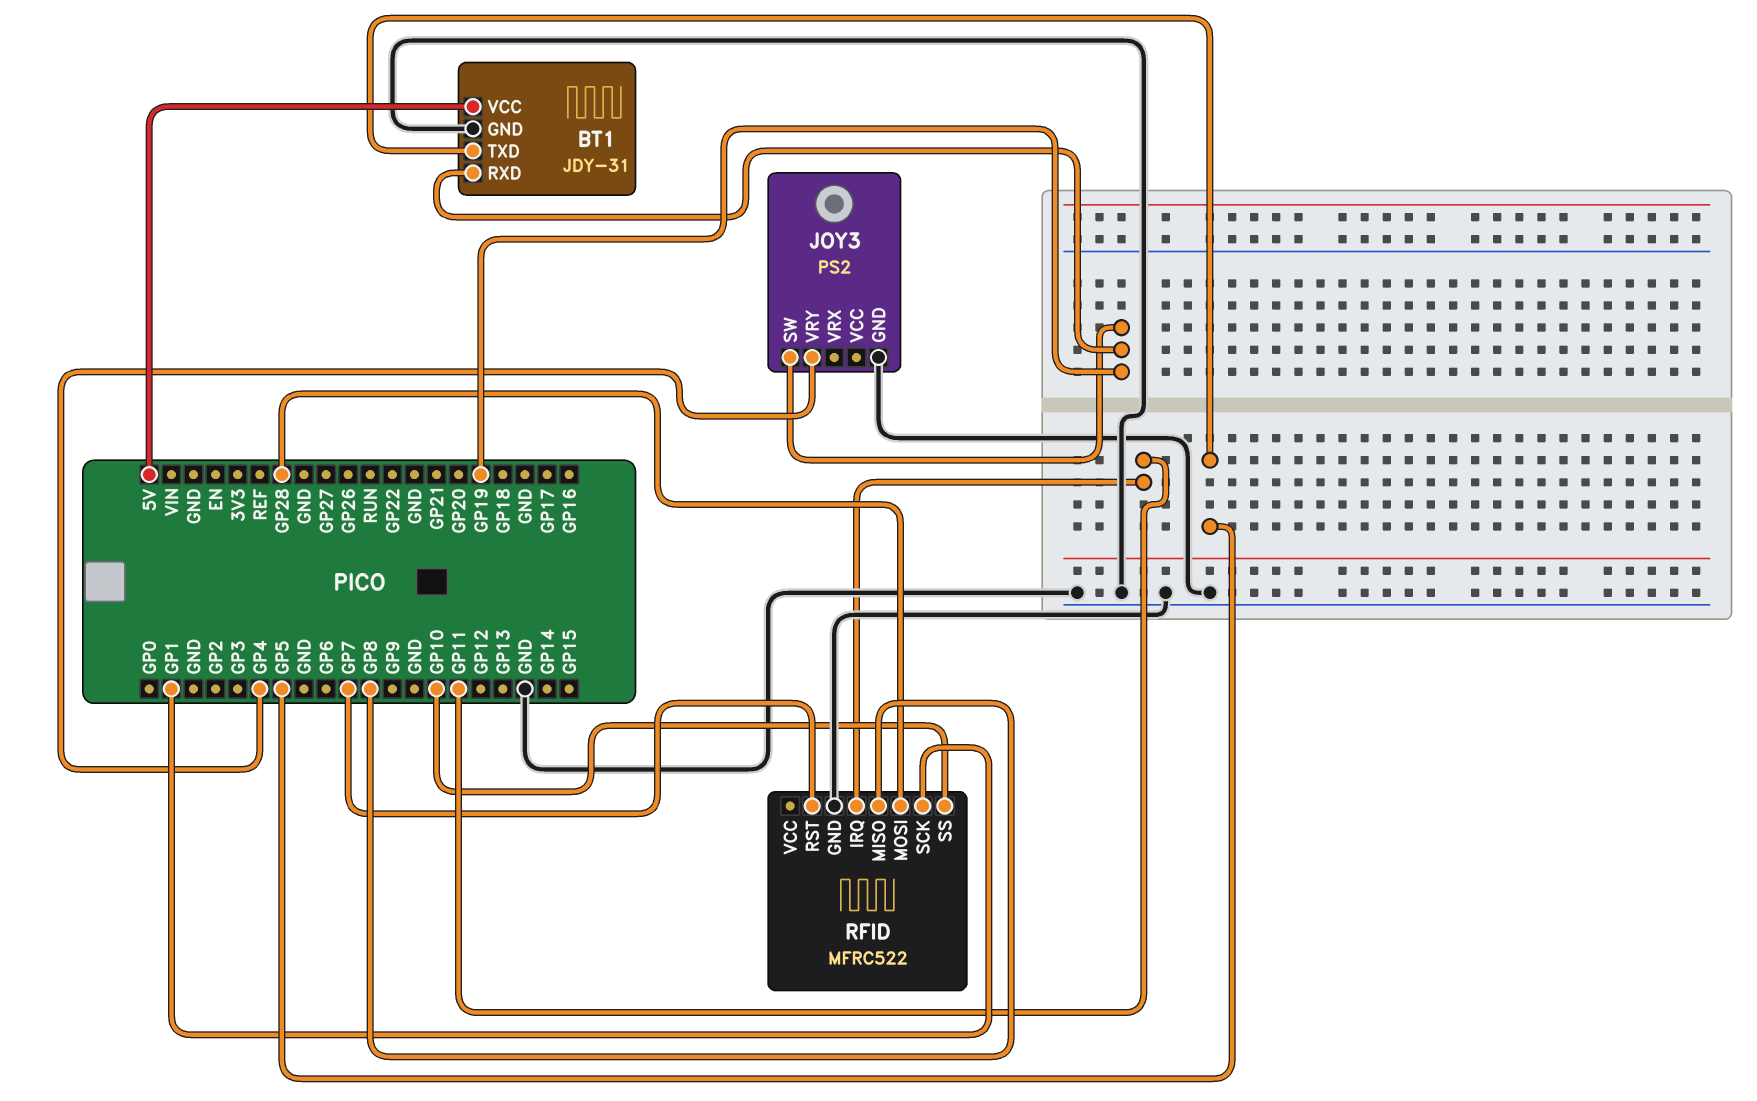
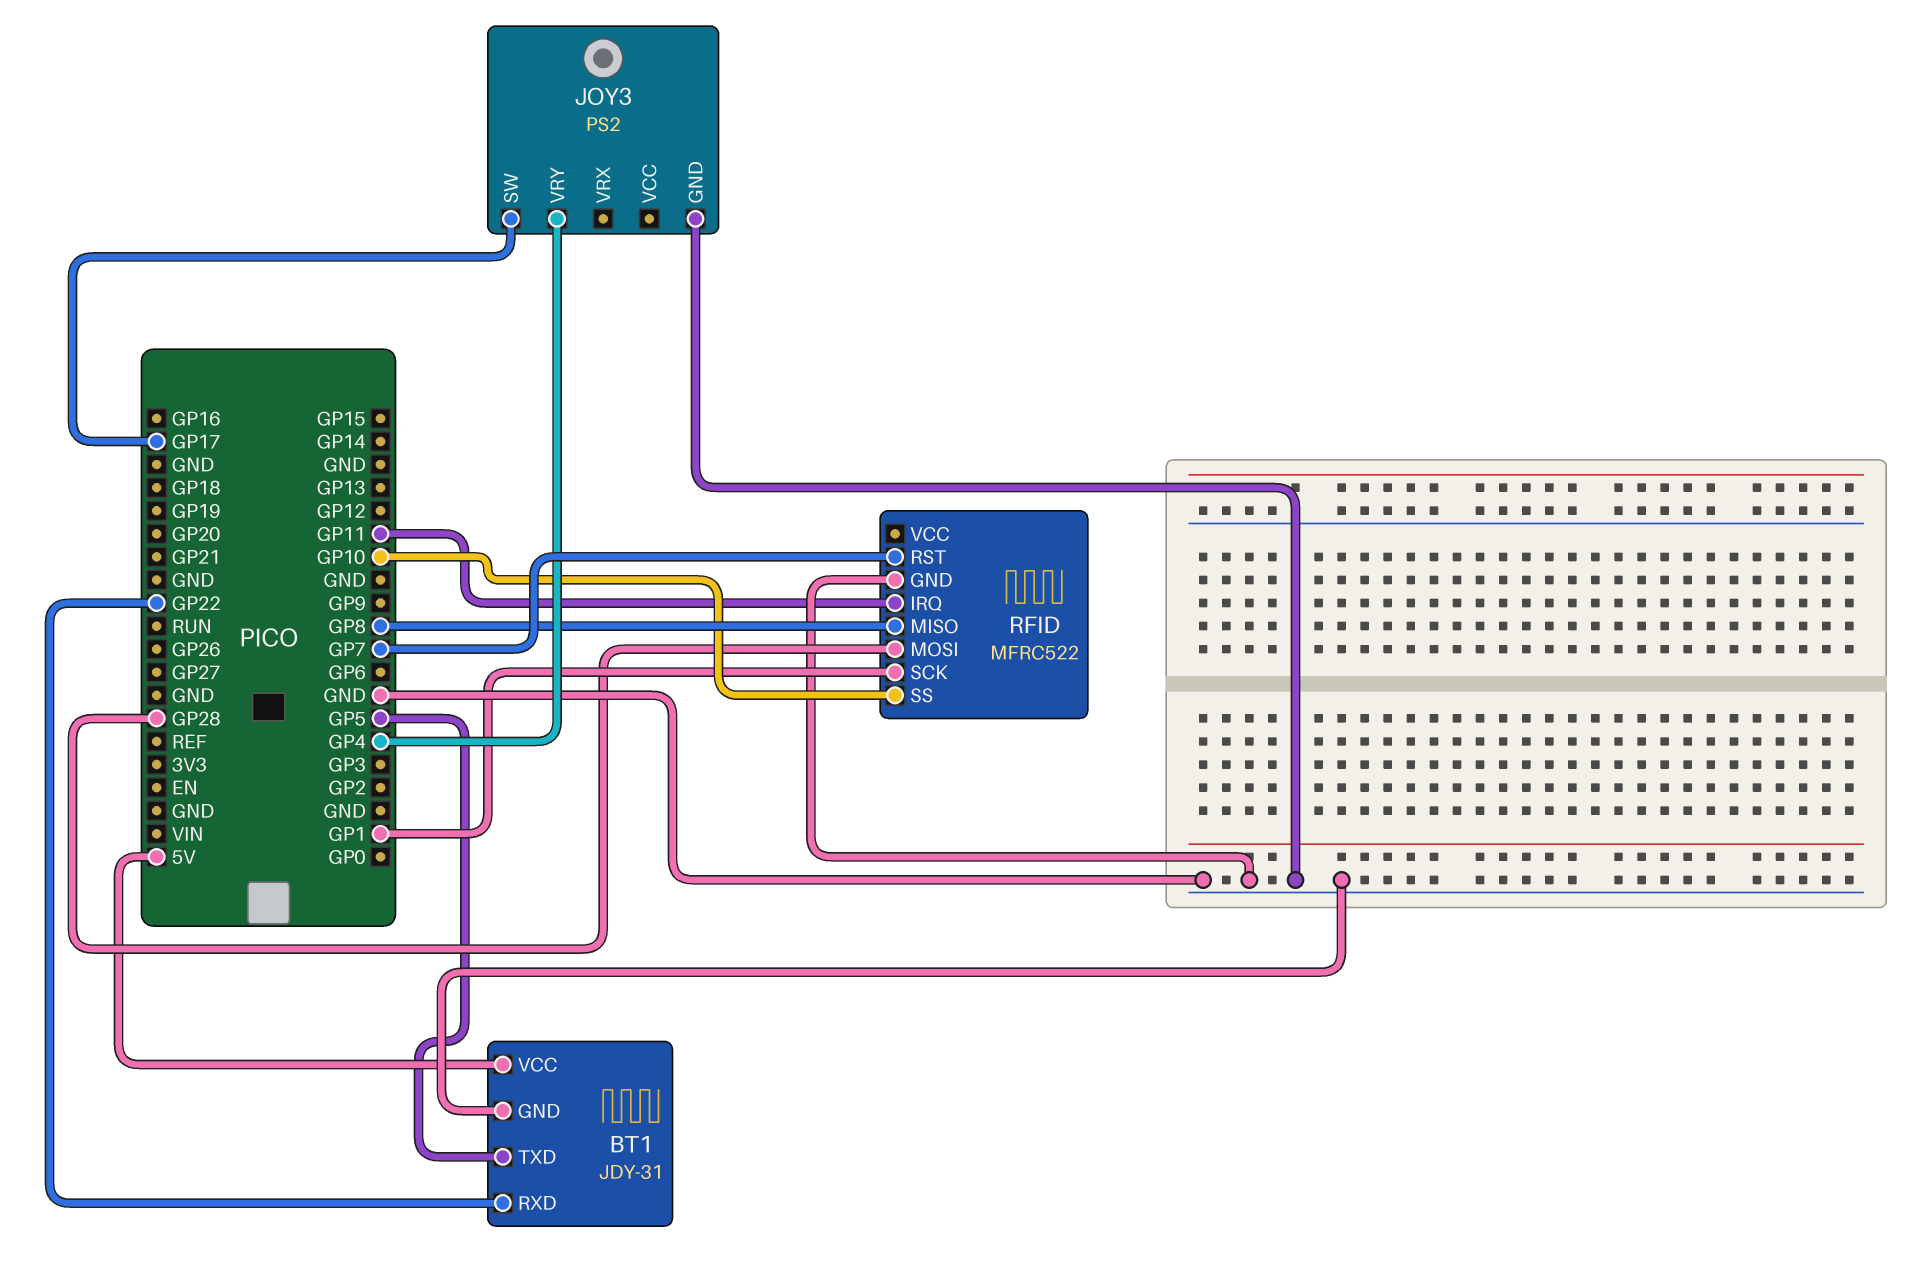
BT1 pin RXD: GP19 -> GP22
JOY3 pin SW: GP19 -> GP17

